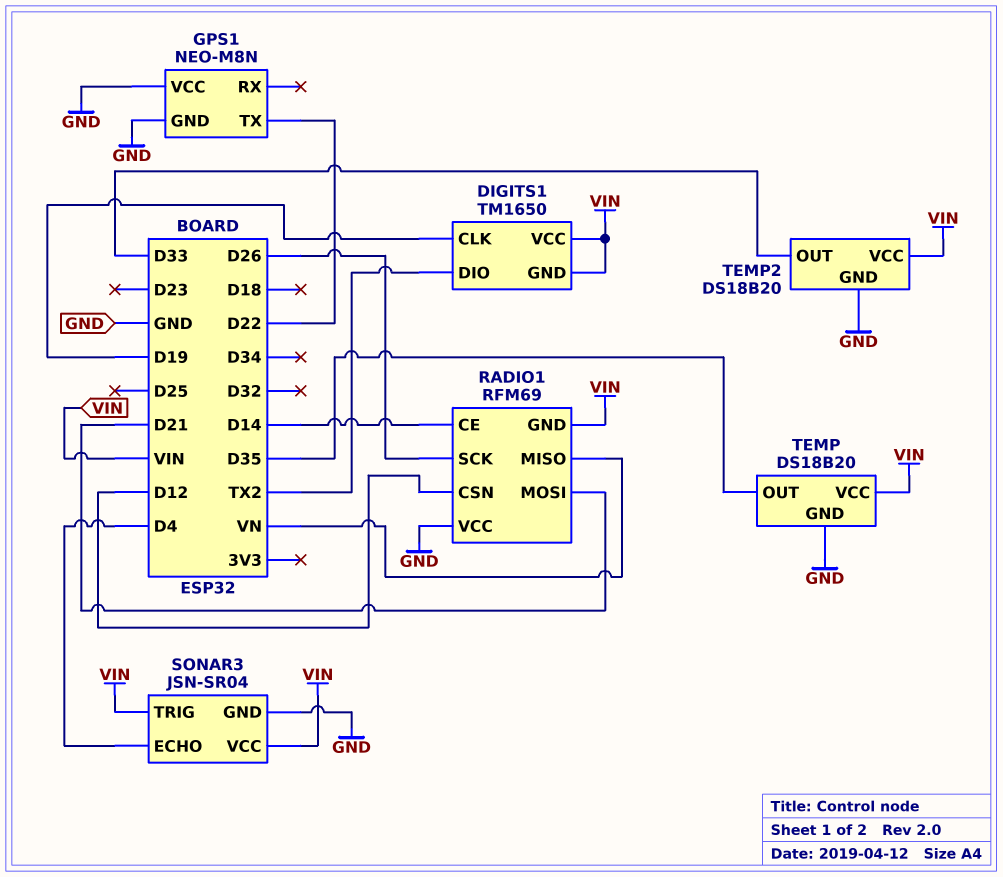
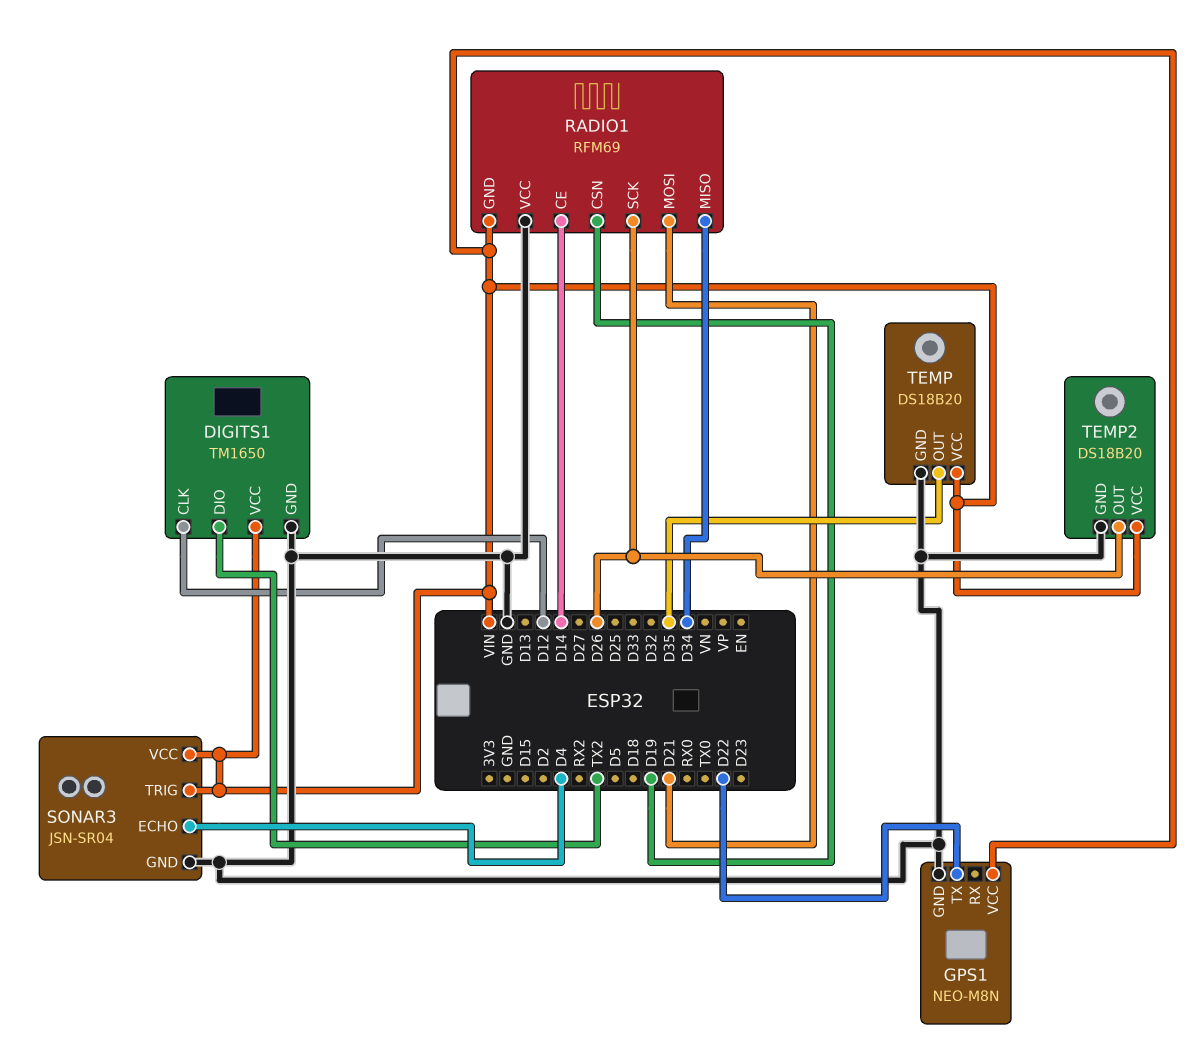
DIGITS1 pin CLK: D19 -> D12
DIGITS1 pin GND: VIN -> GND
GPS1 pin VCC: GND -> VIN
RADIO1 pin CSN: D12 -> D19
RADIO1 pin MISO: VN -> D34
TEMP2 pin OUT: D33 -> D26

